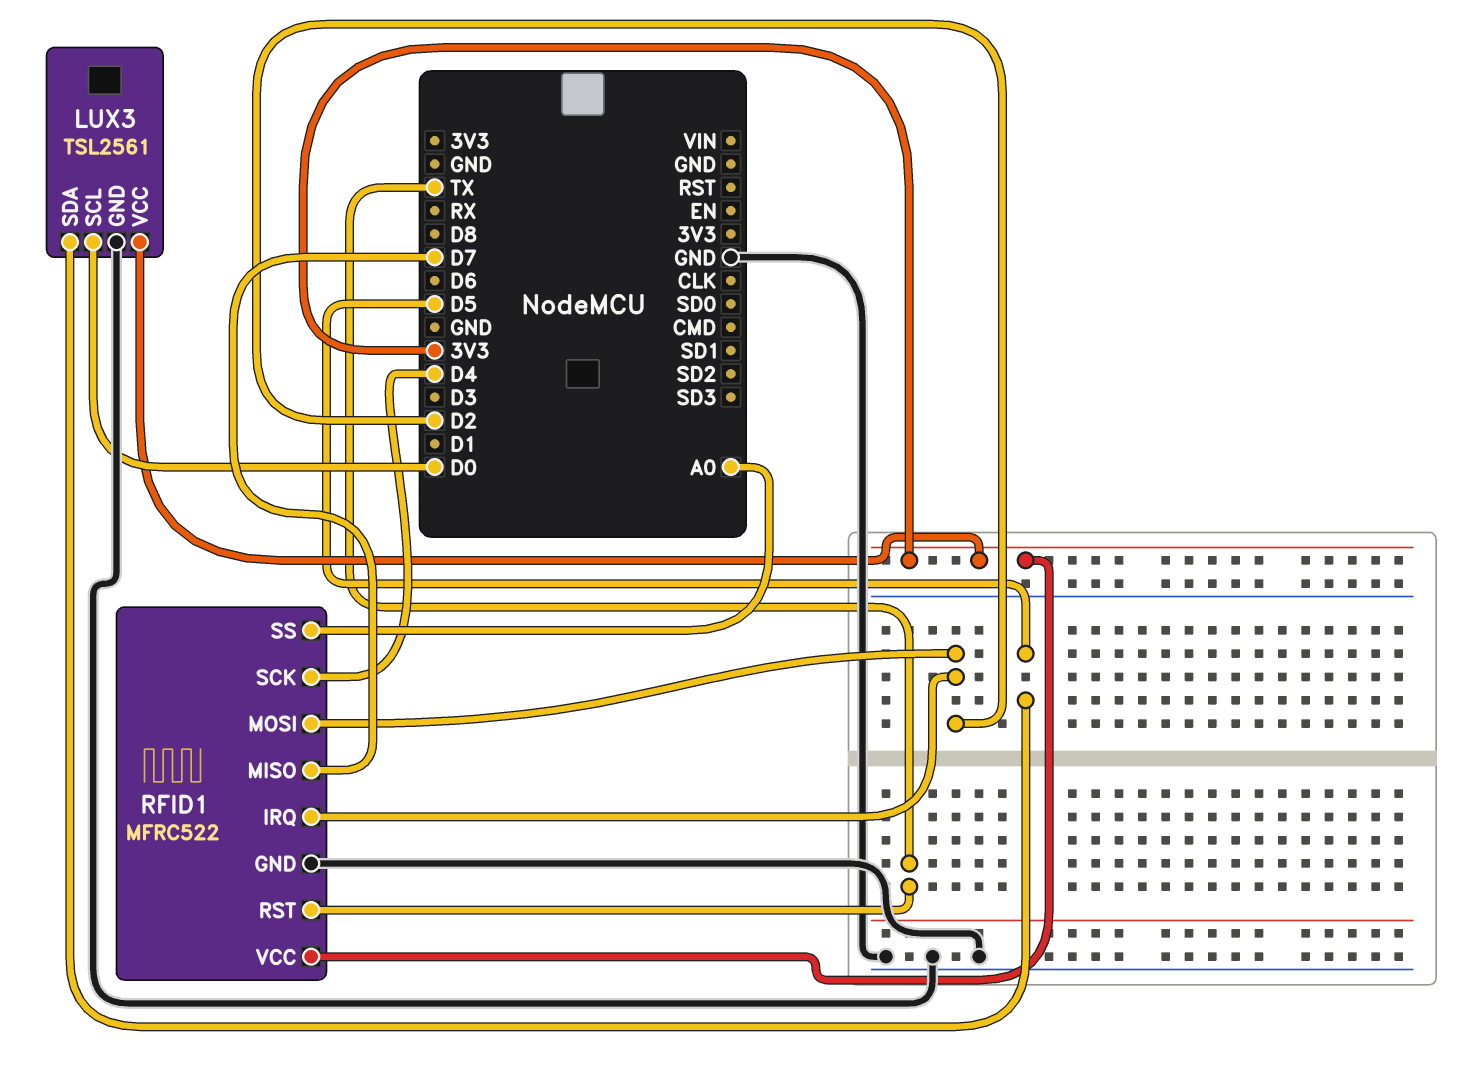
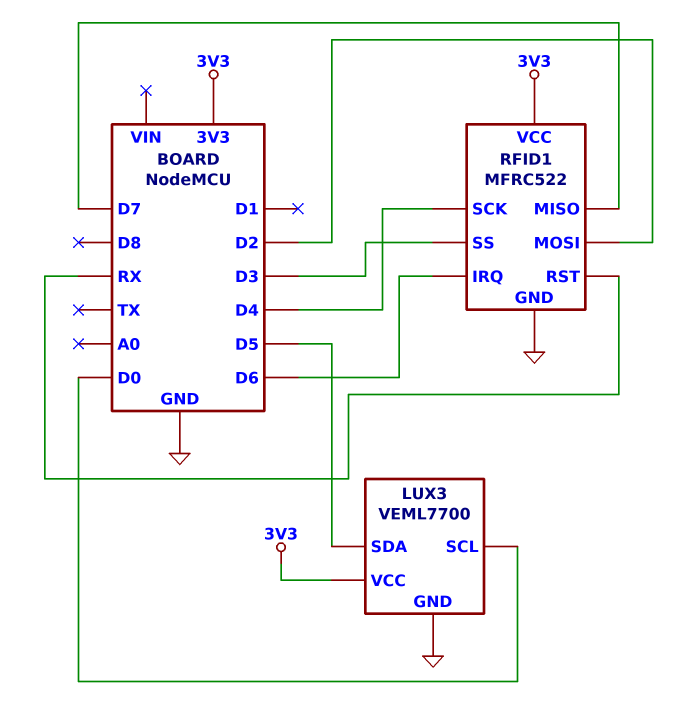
LUX3: TSL2561 -> VEML7700
RFID1 pin IRQ: D2 -> D6
RFID1 pin RST: TX -> RX
RFID1 pin SS: A0 -> D3

